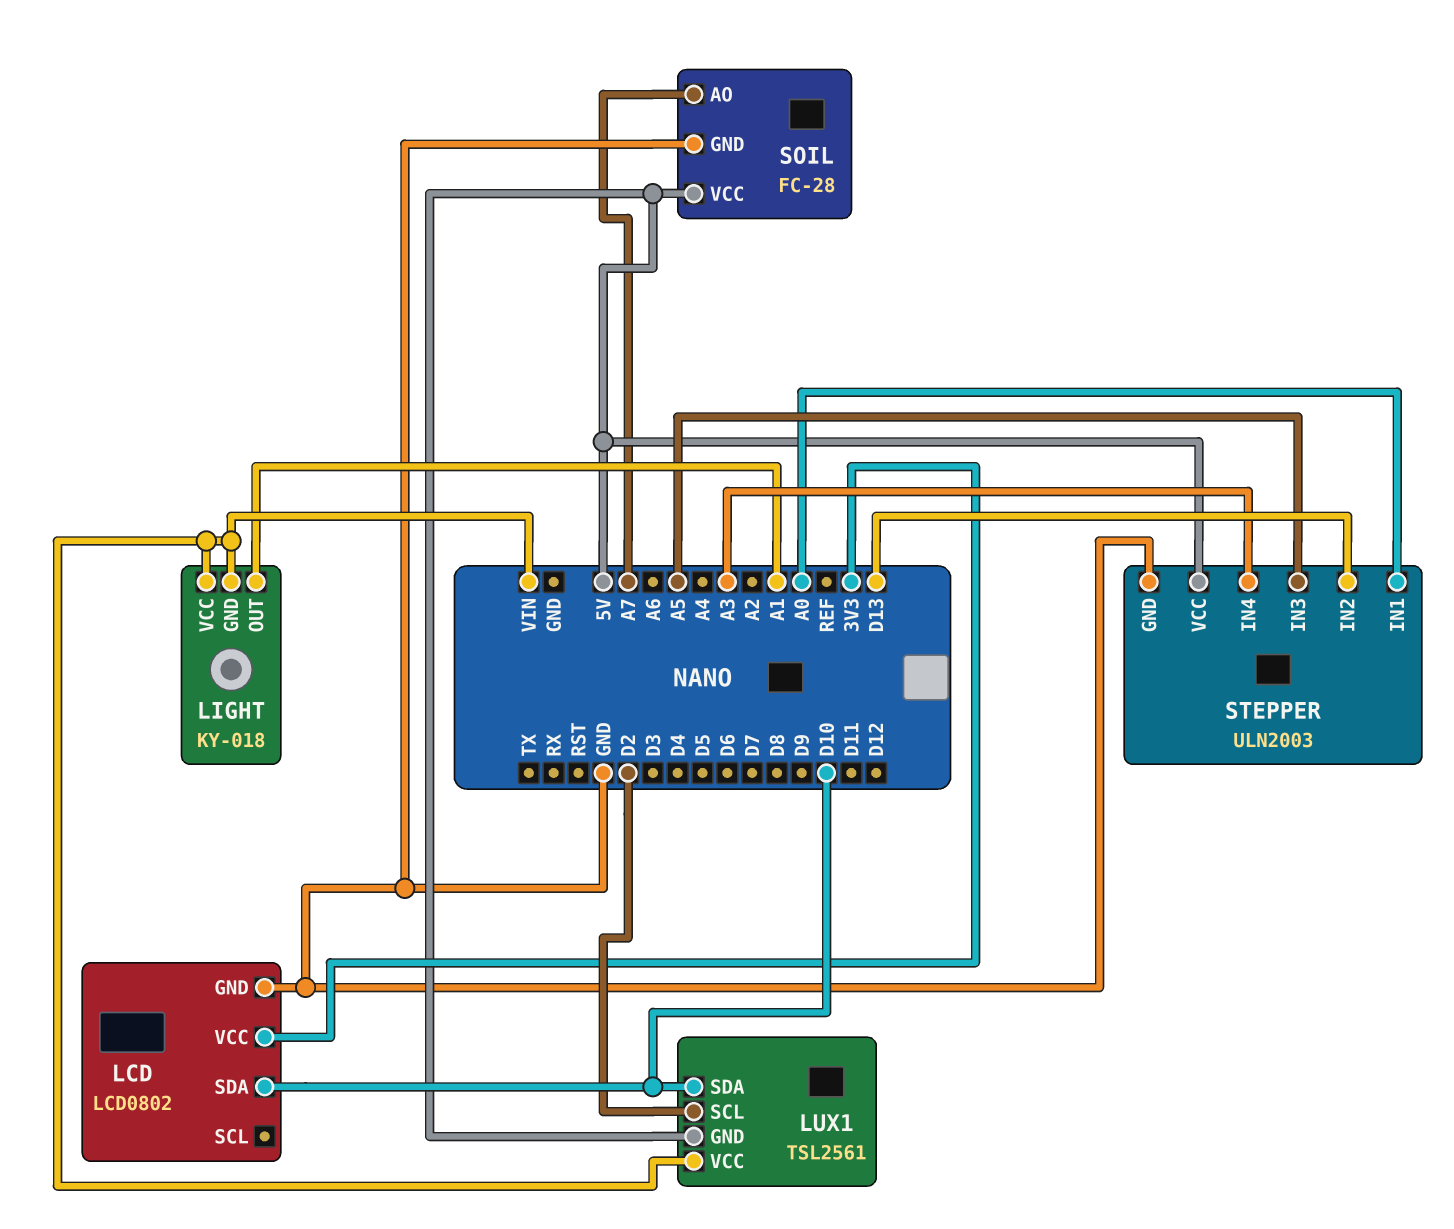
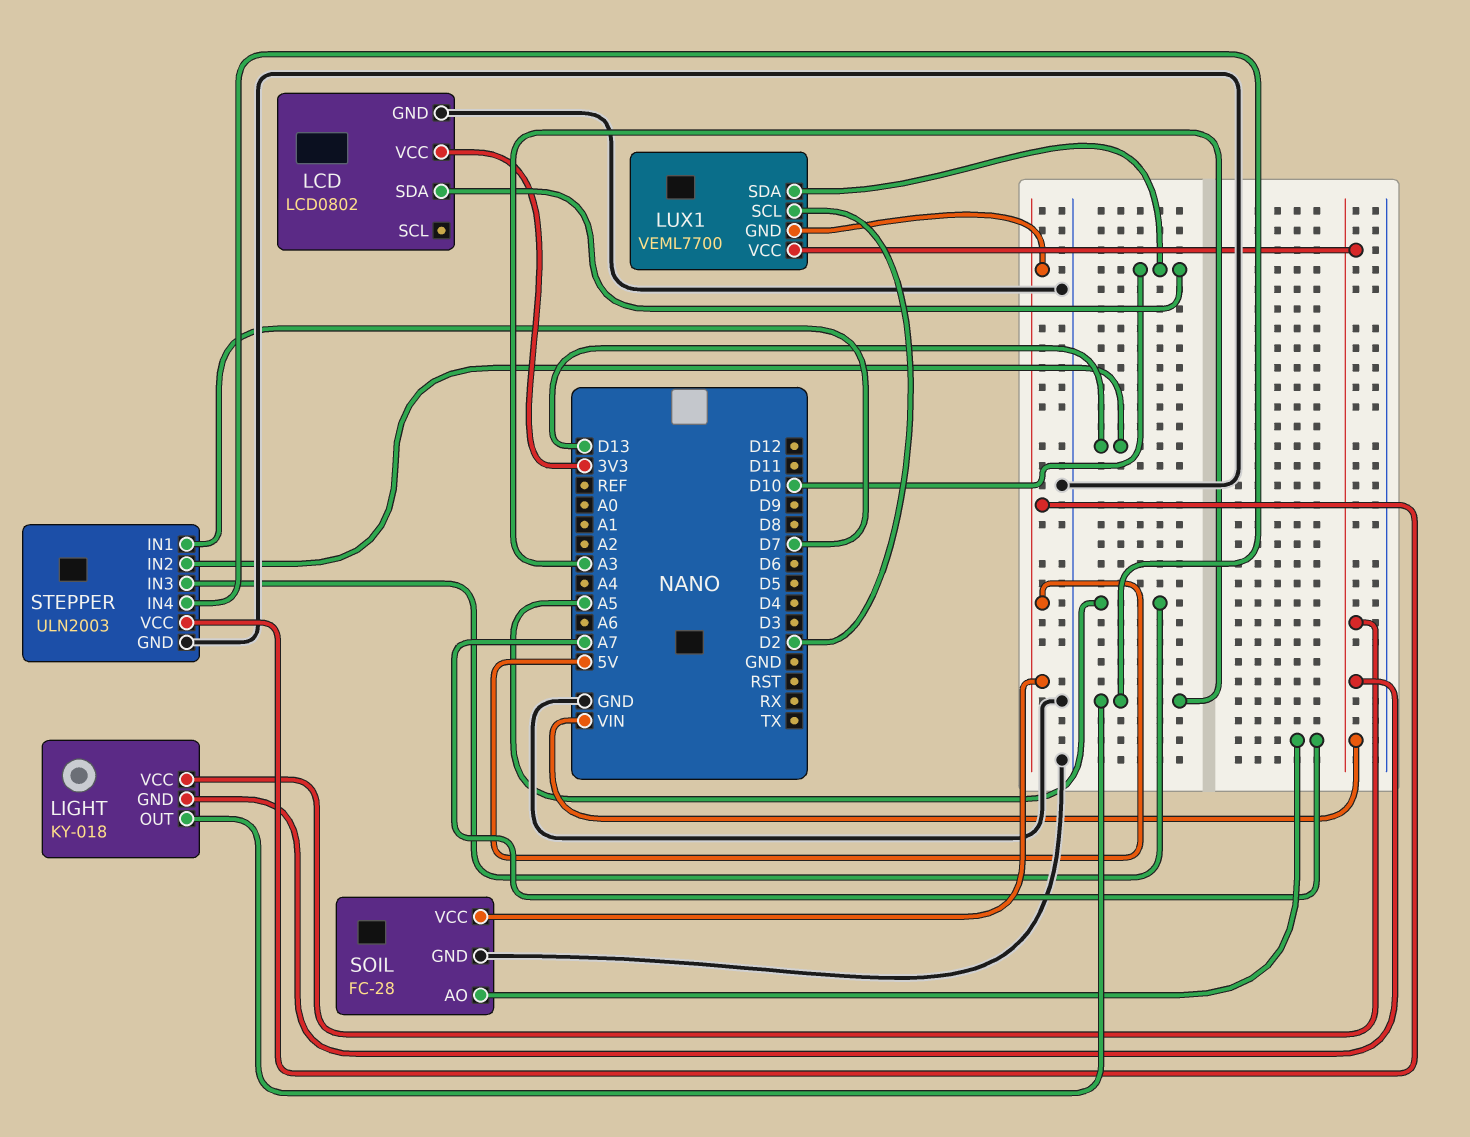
LIGHT pin OUT: A1 -> A3
LUX1: TSL2561 -> VEML7700
STEPPER pin IN1: A0 -> D7

